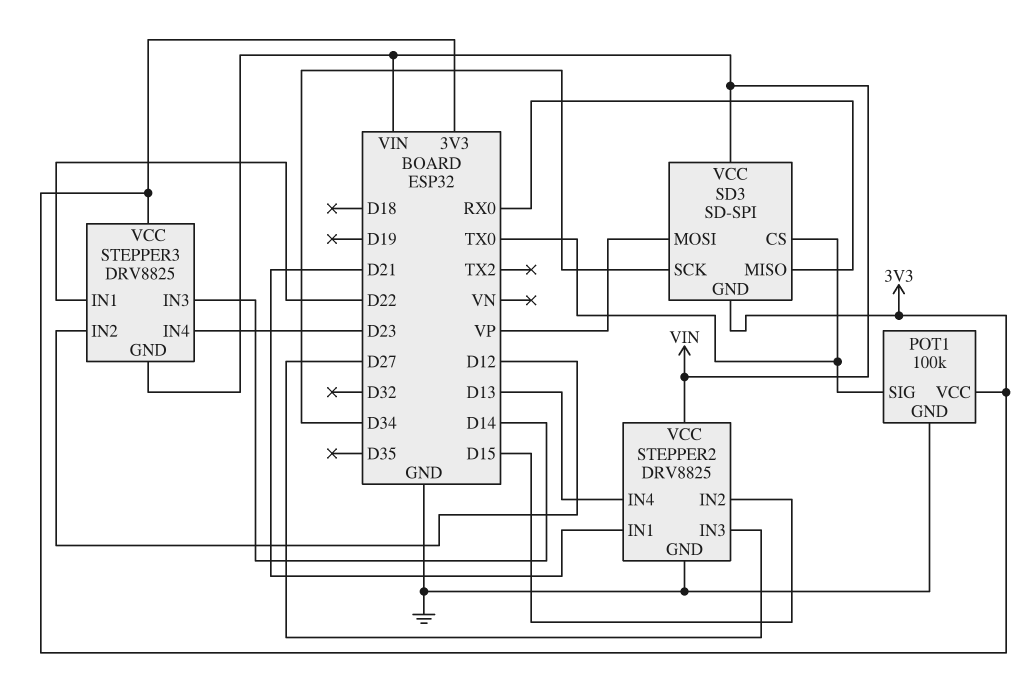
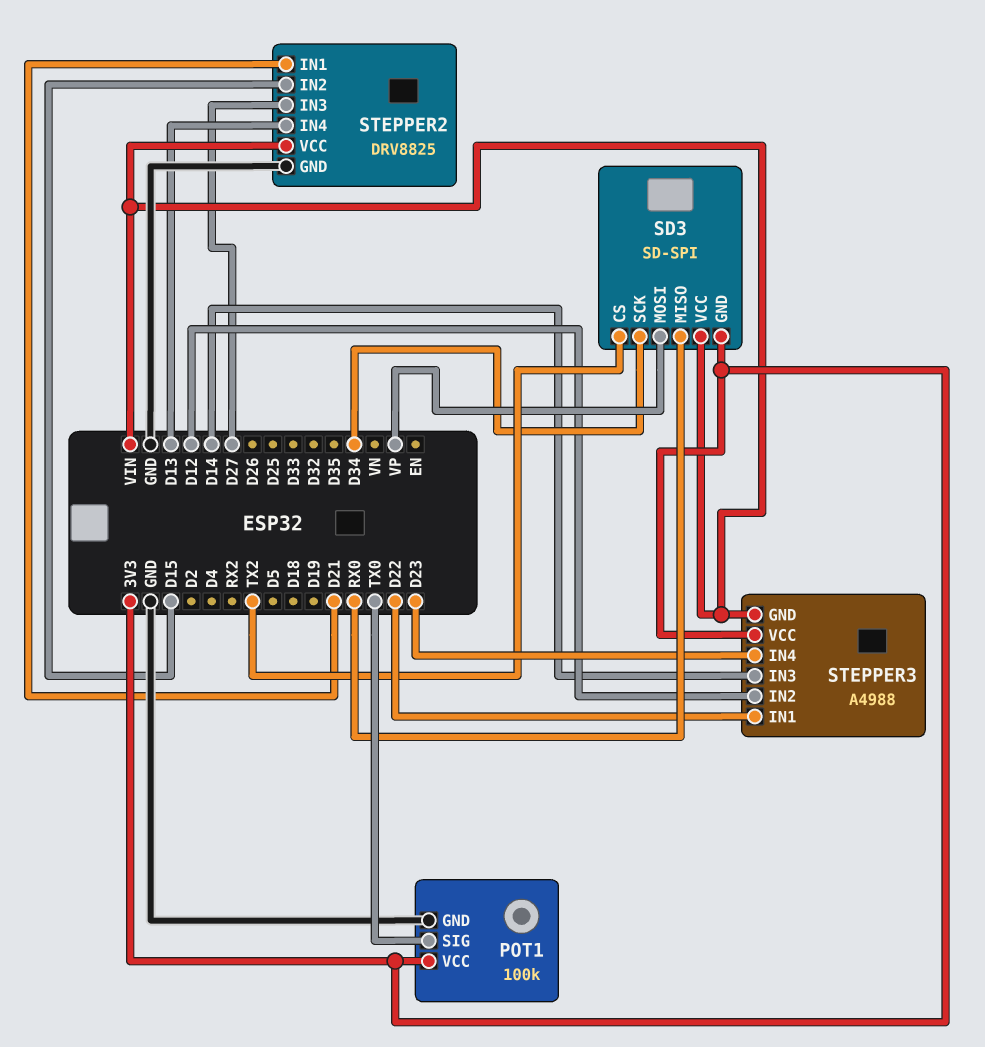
SD3 pin CS: TX0 -> TX2
STEPPER3: DRV8825 -> A4988

